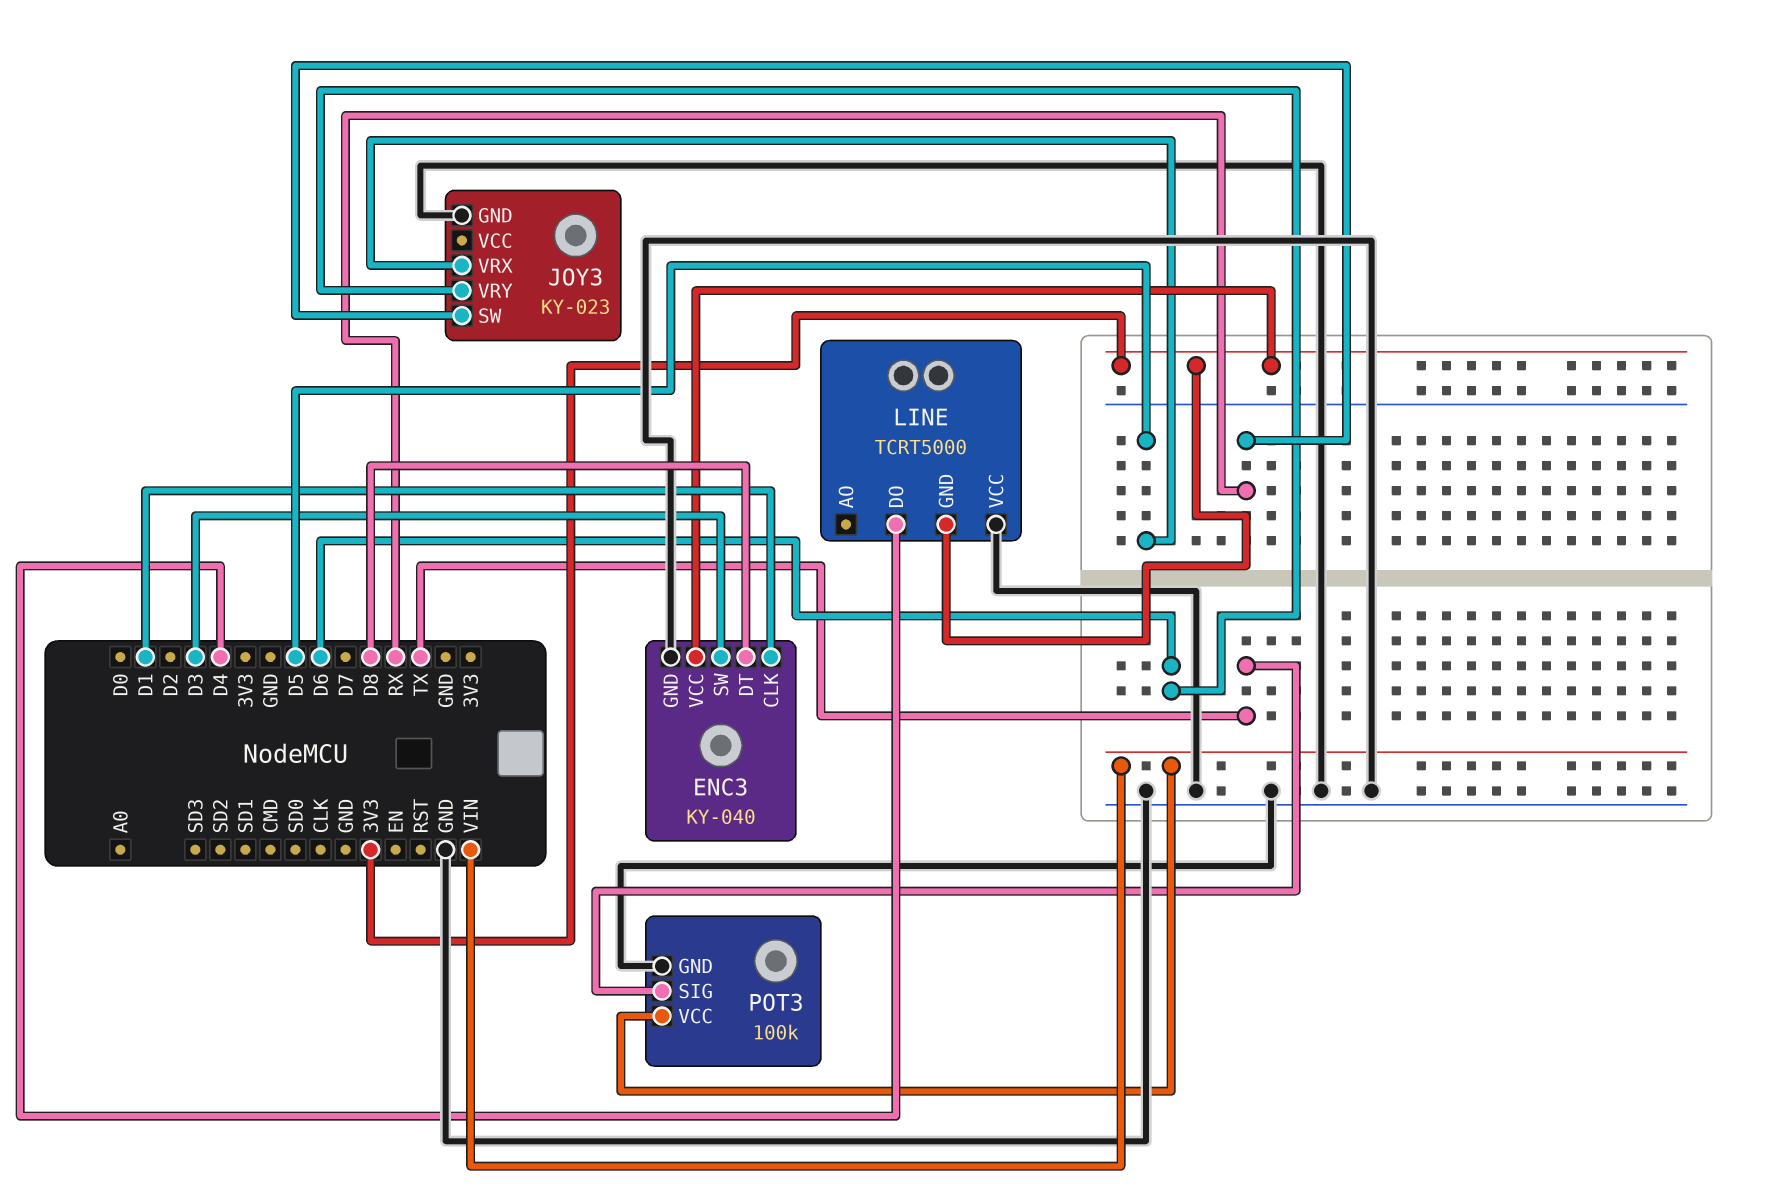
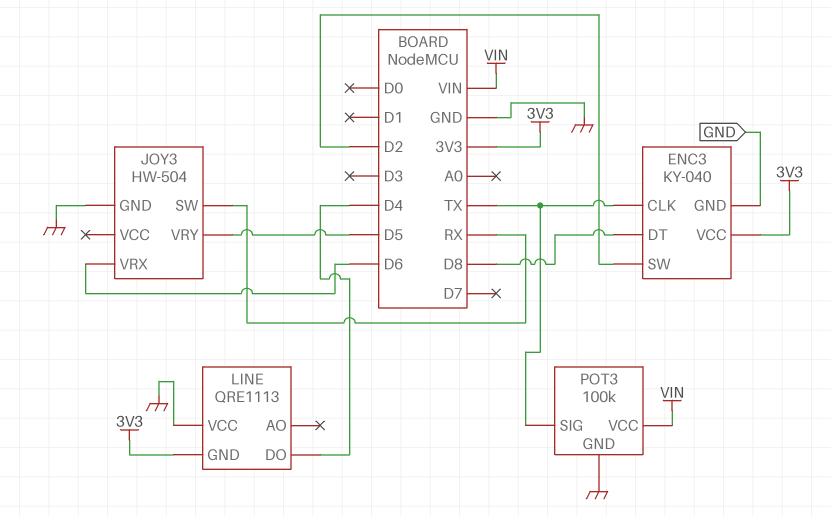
ENC3 pin CLK: D1 -> TX
ENC3 pin SW: D3 -> D2
JOY3: KY-023 -> HW-504
JOY3 pin VRX: D5 -> D6
JOY3 pin VRY: D6 -> D5
LINE: TCRT5000 -> QRE1113

